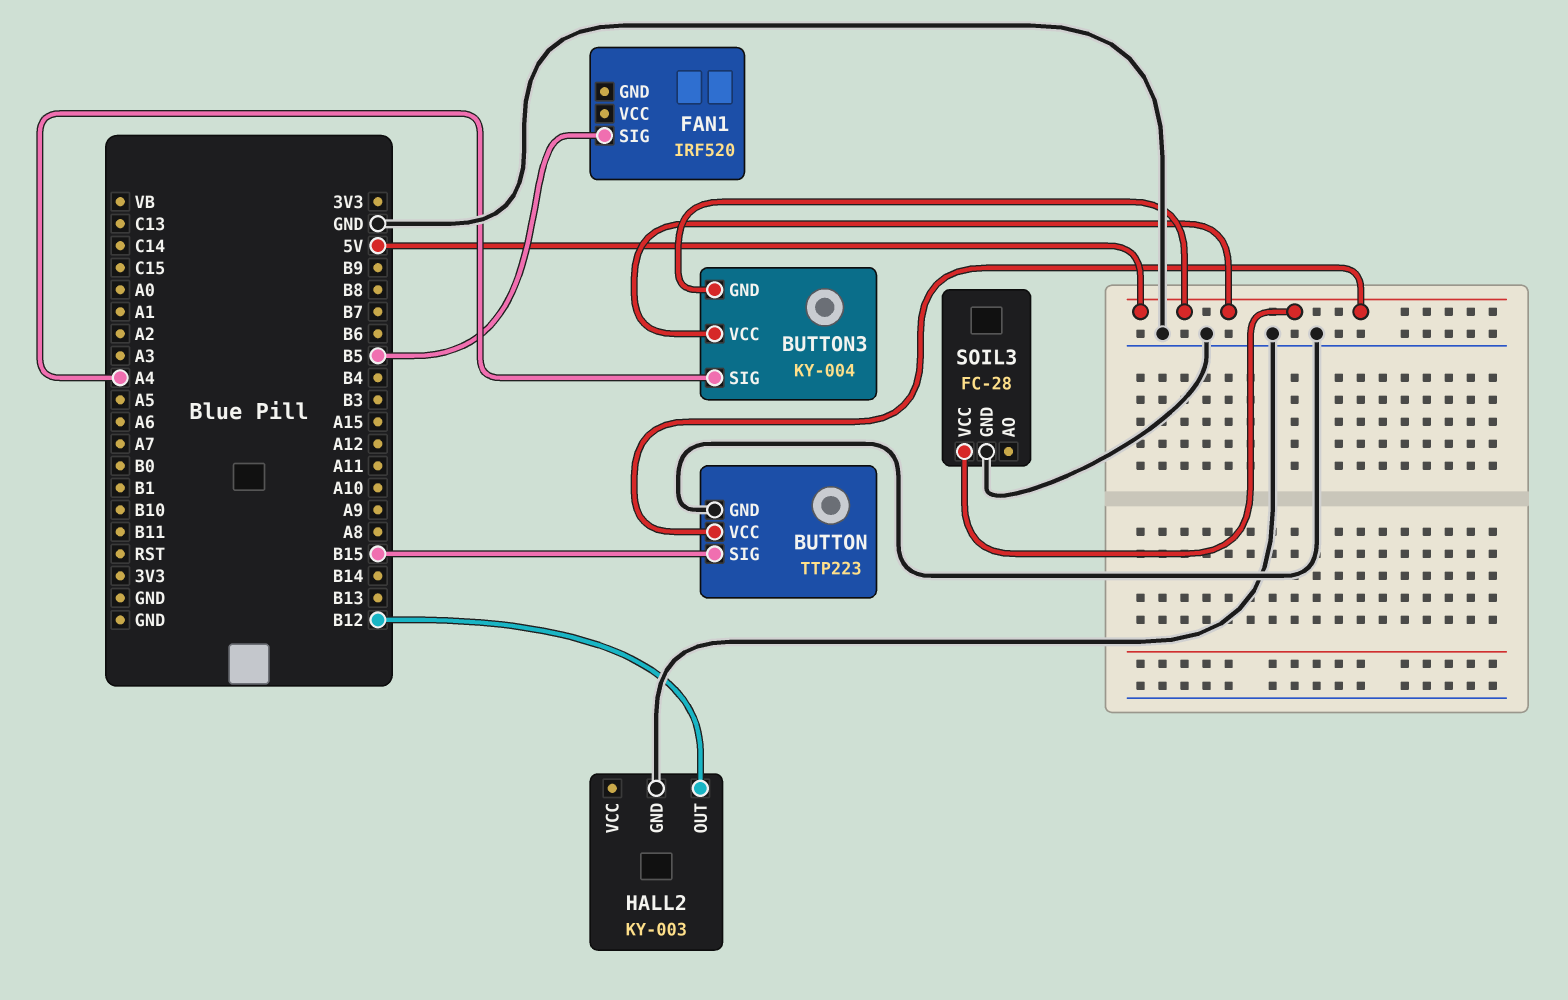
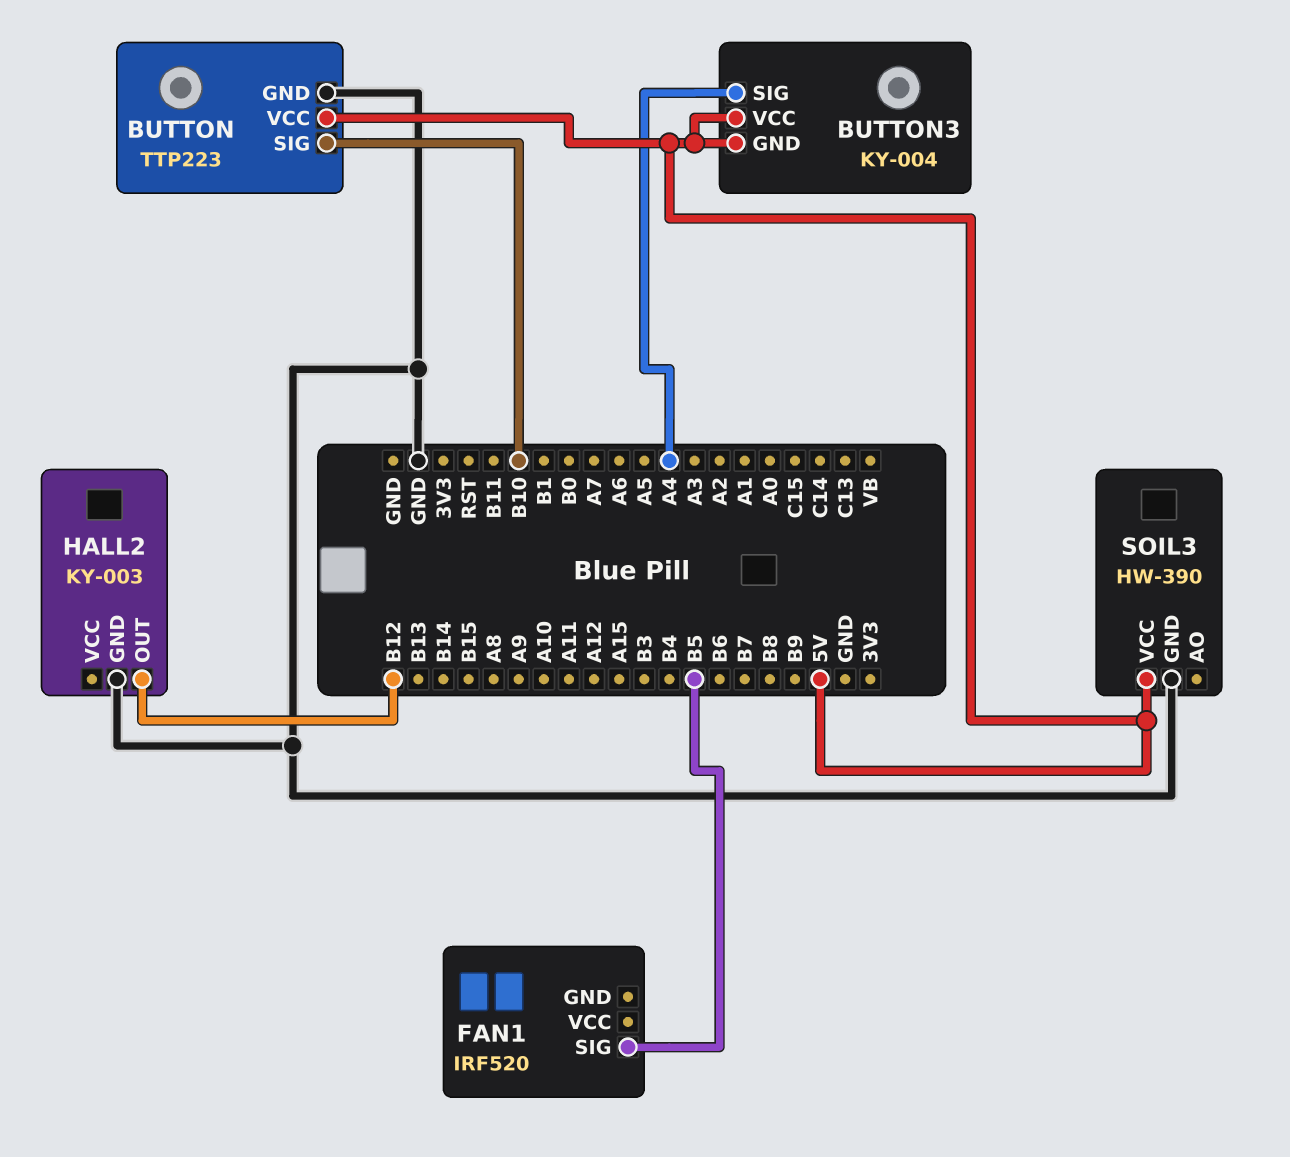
BUTTON pin SIG: B15 -> B10
SOIL3: FC-28 -> HW-390

